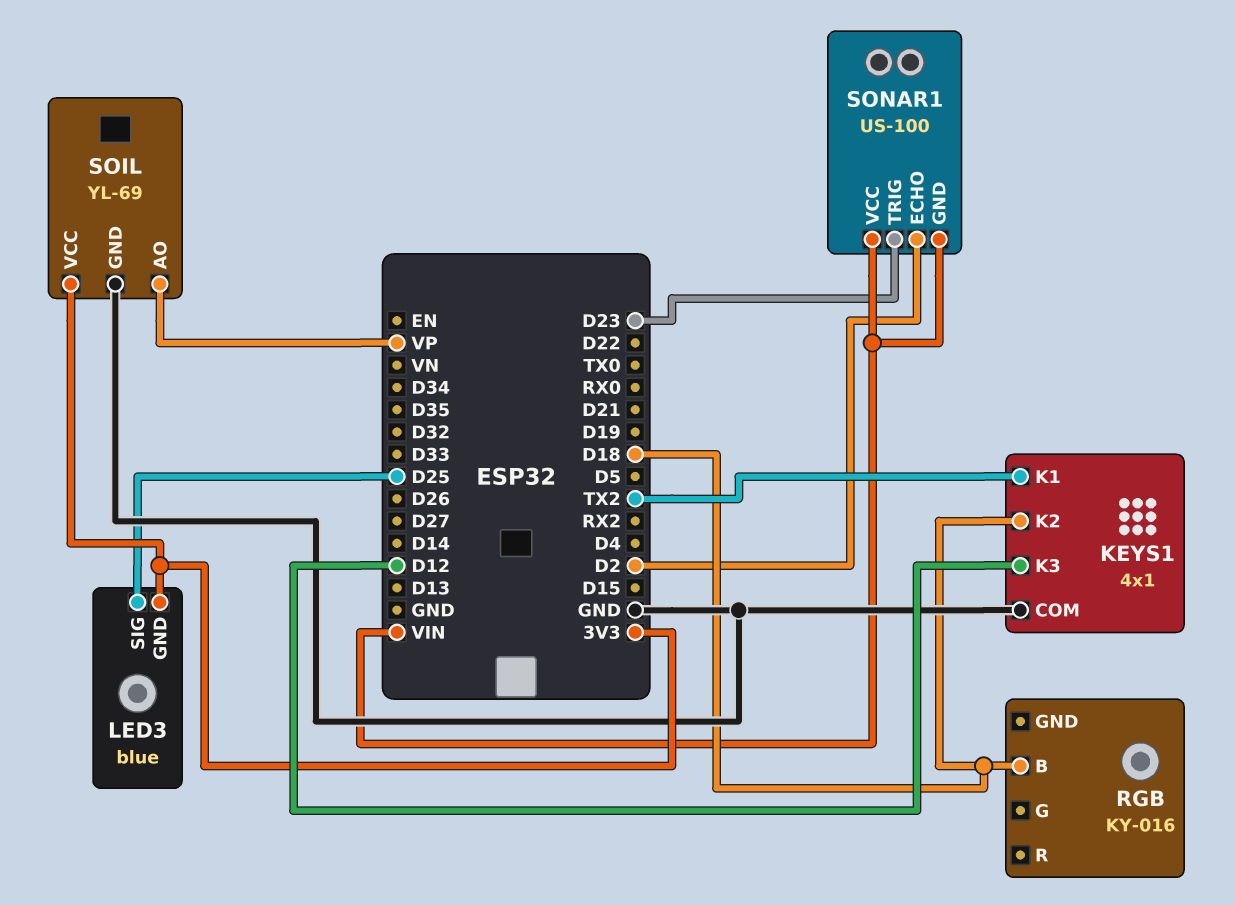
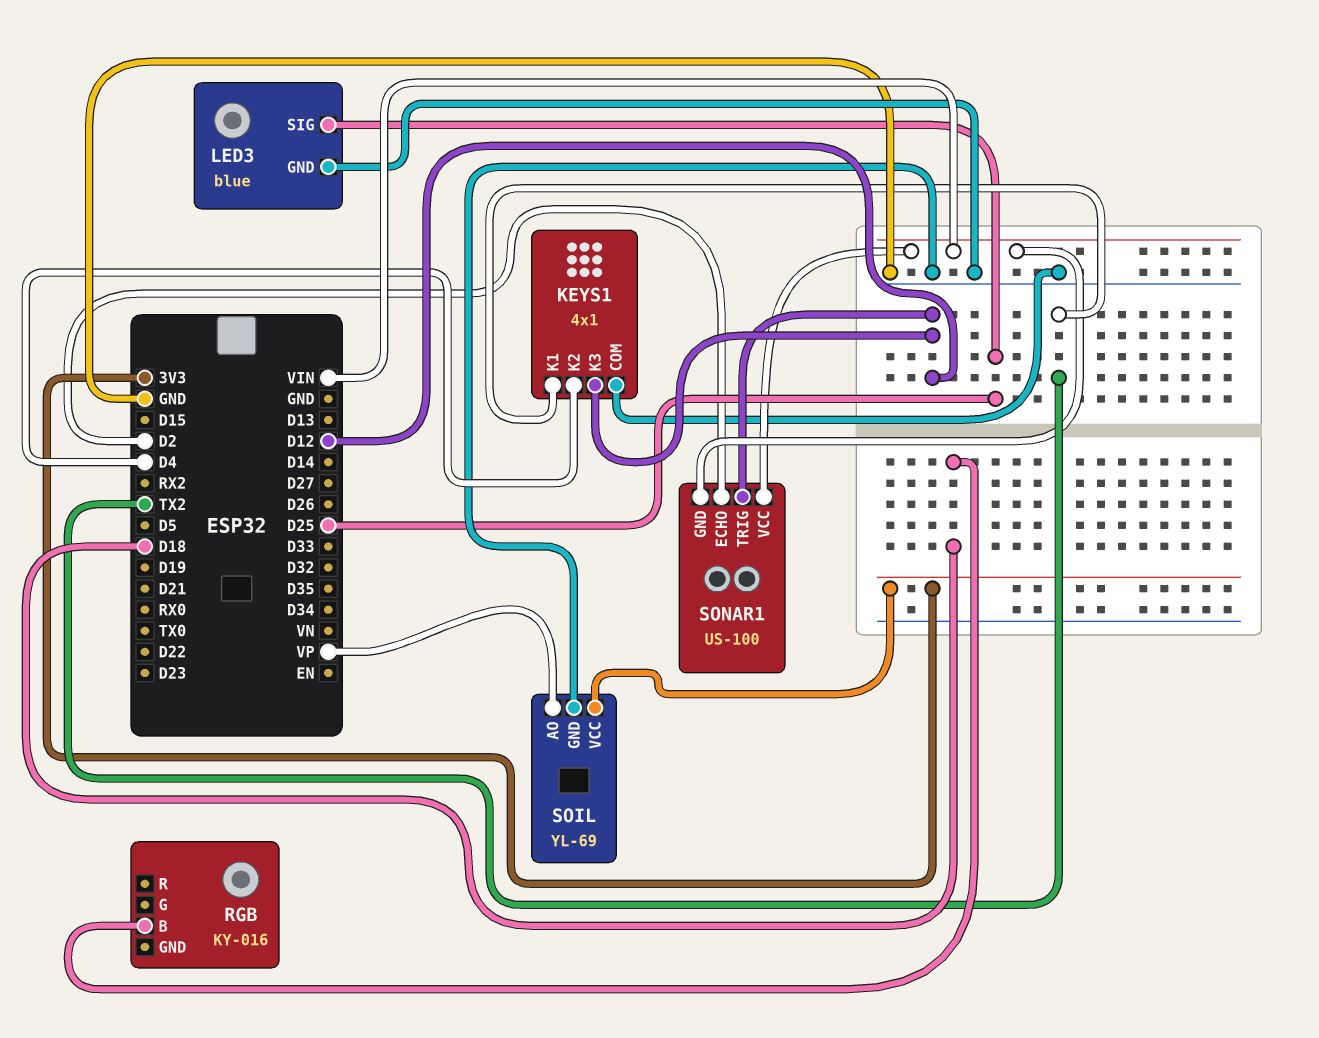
KEYS1 pin K2: D18 -> D4
LED3 pin GND: 3V3 -> GND
SONAR1 pin TRIG: D23 -> D12

